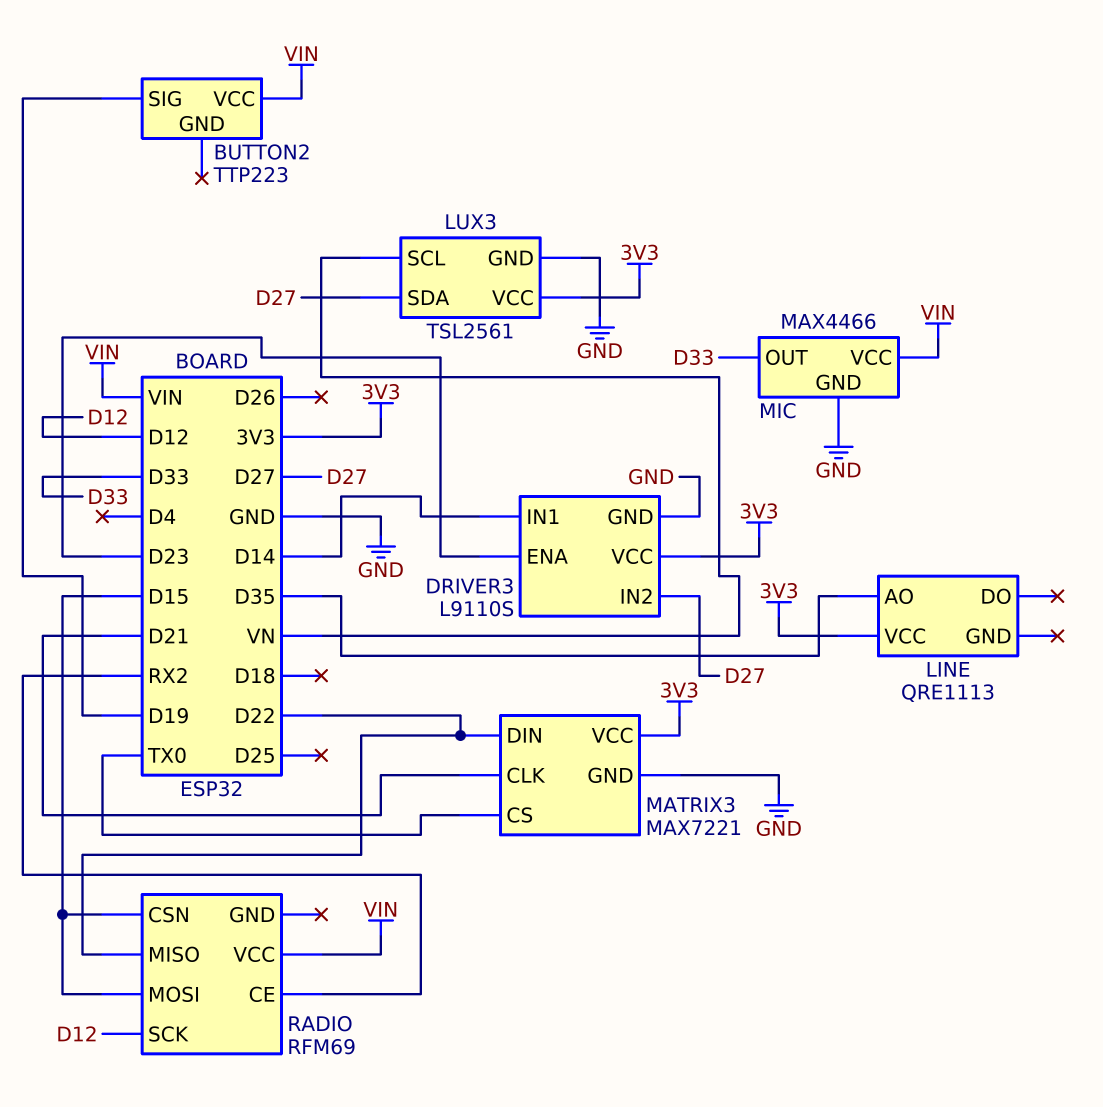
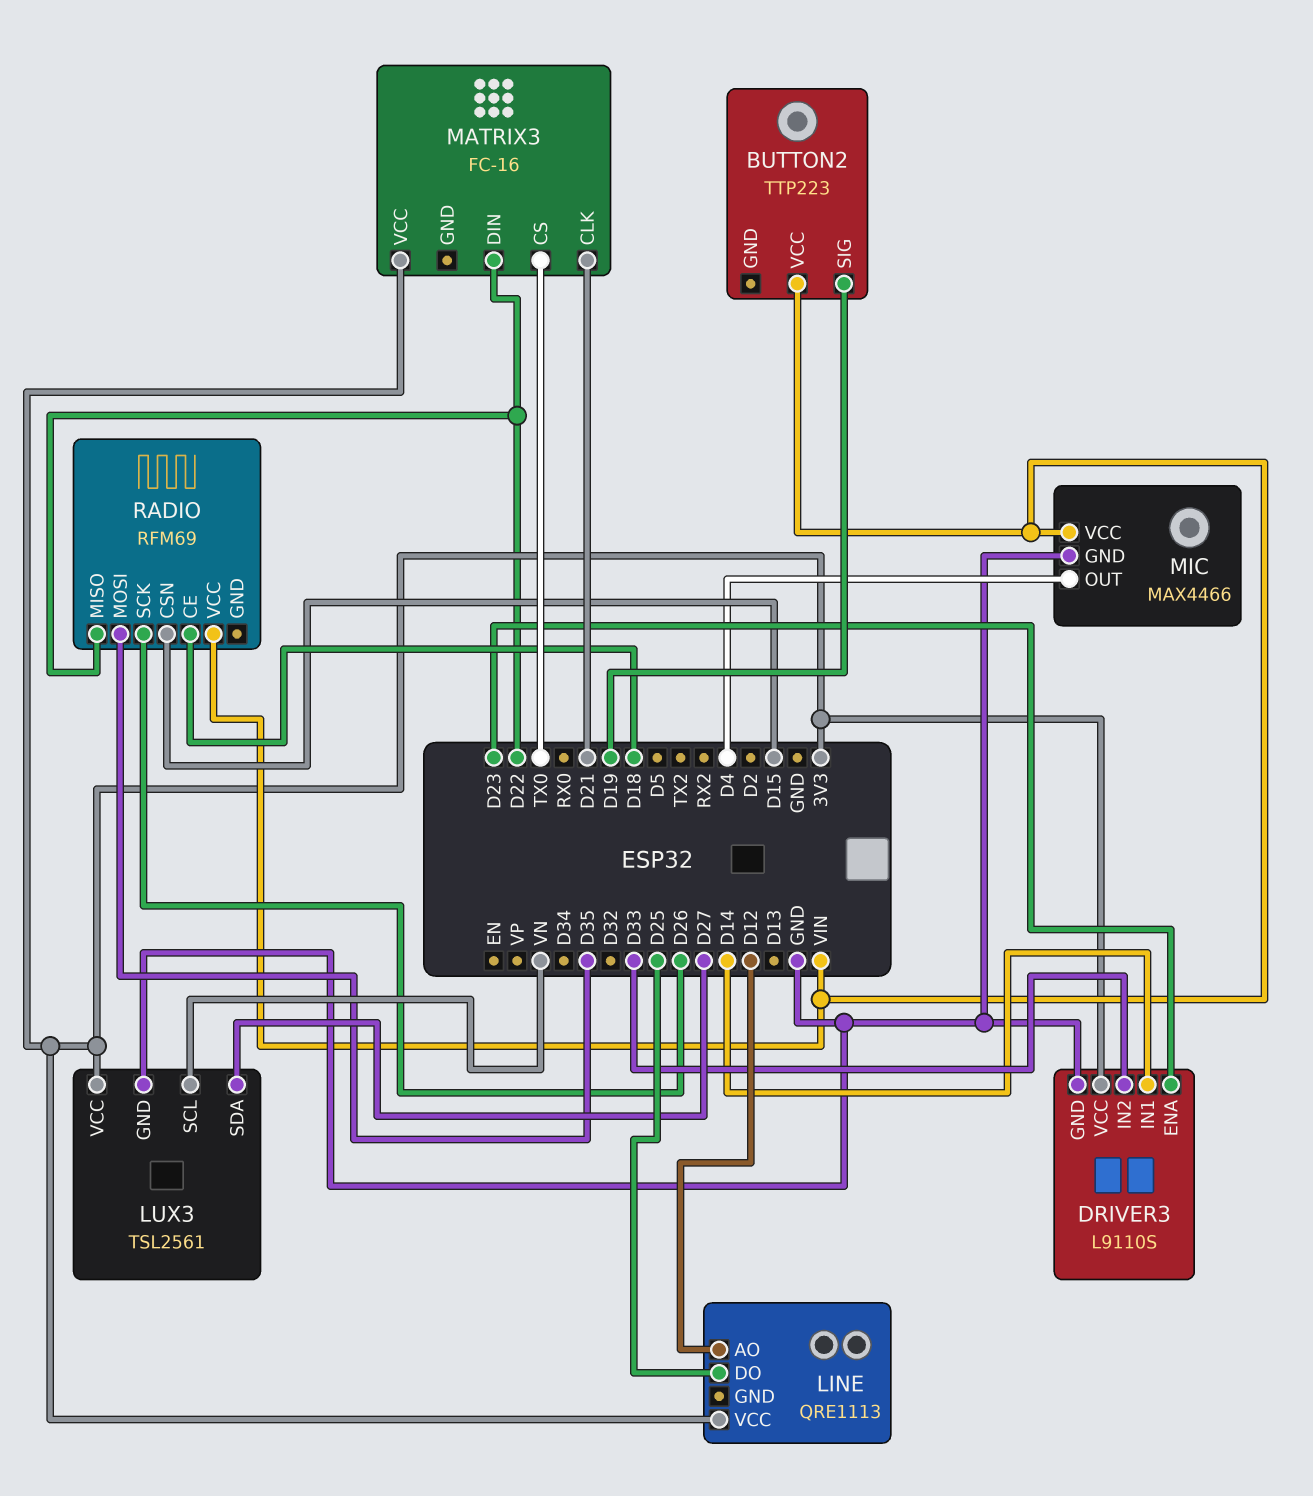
DRIVER3 pin IN2: D27 -> D33
LINE pin AO: D35 -> D12
LINE pin DO: none -> D25
MATRIX3: MAX7221 -> FC-16
MATRIX3 pin GND: GND -> none
MIC pin OUT: D33 -> D4
RADIO pin CE: RX2 -> D18
RADIO pin MOSI: D15 -> D35
RADIO pin SCK: D12 -> D26

